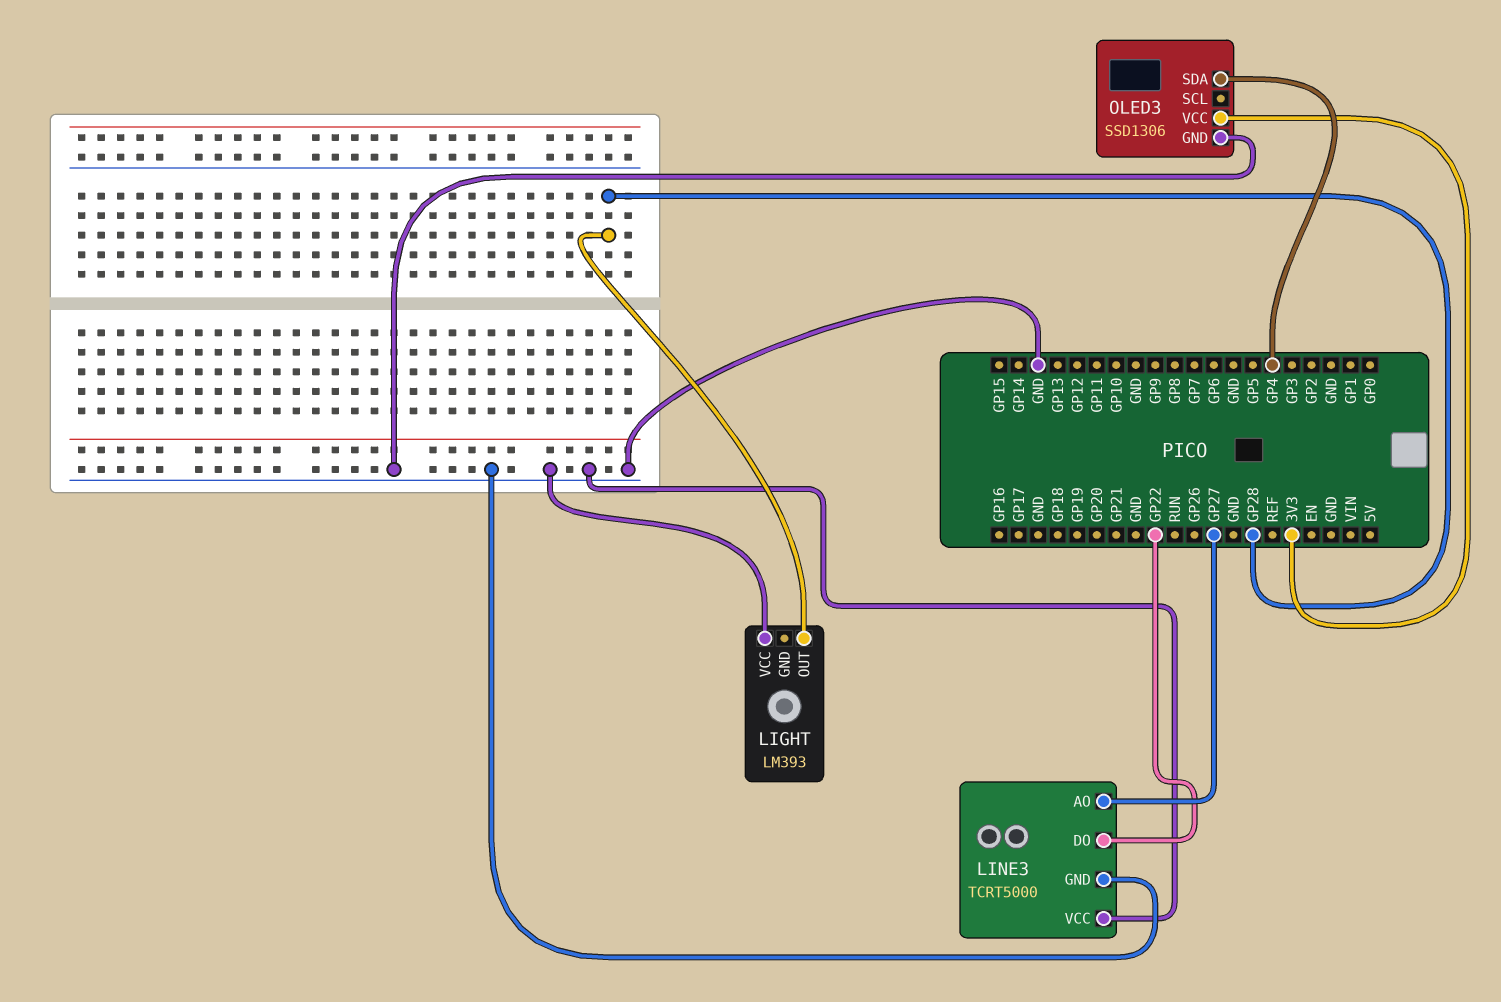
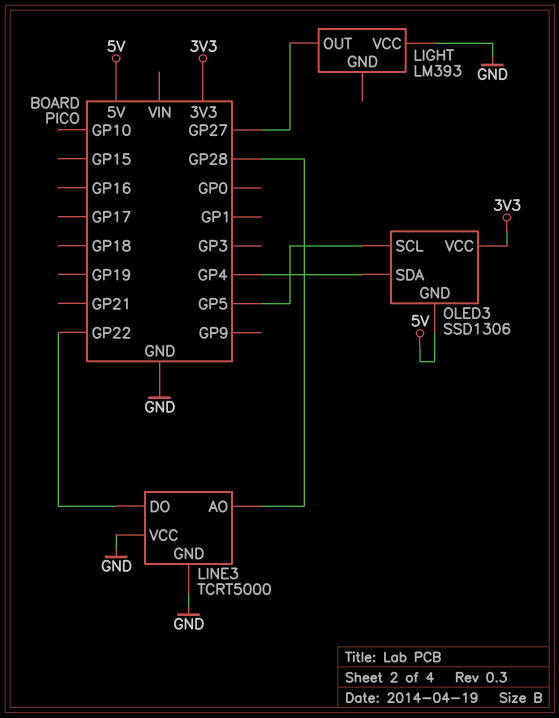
LIGHT pin OUT: GP28 -> GP27
LINE3 pin AO: GP27 -> GP28
OLED3 pin GND: GND -> 5V
OLED3 pin SCL: none -> GP5

